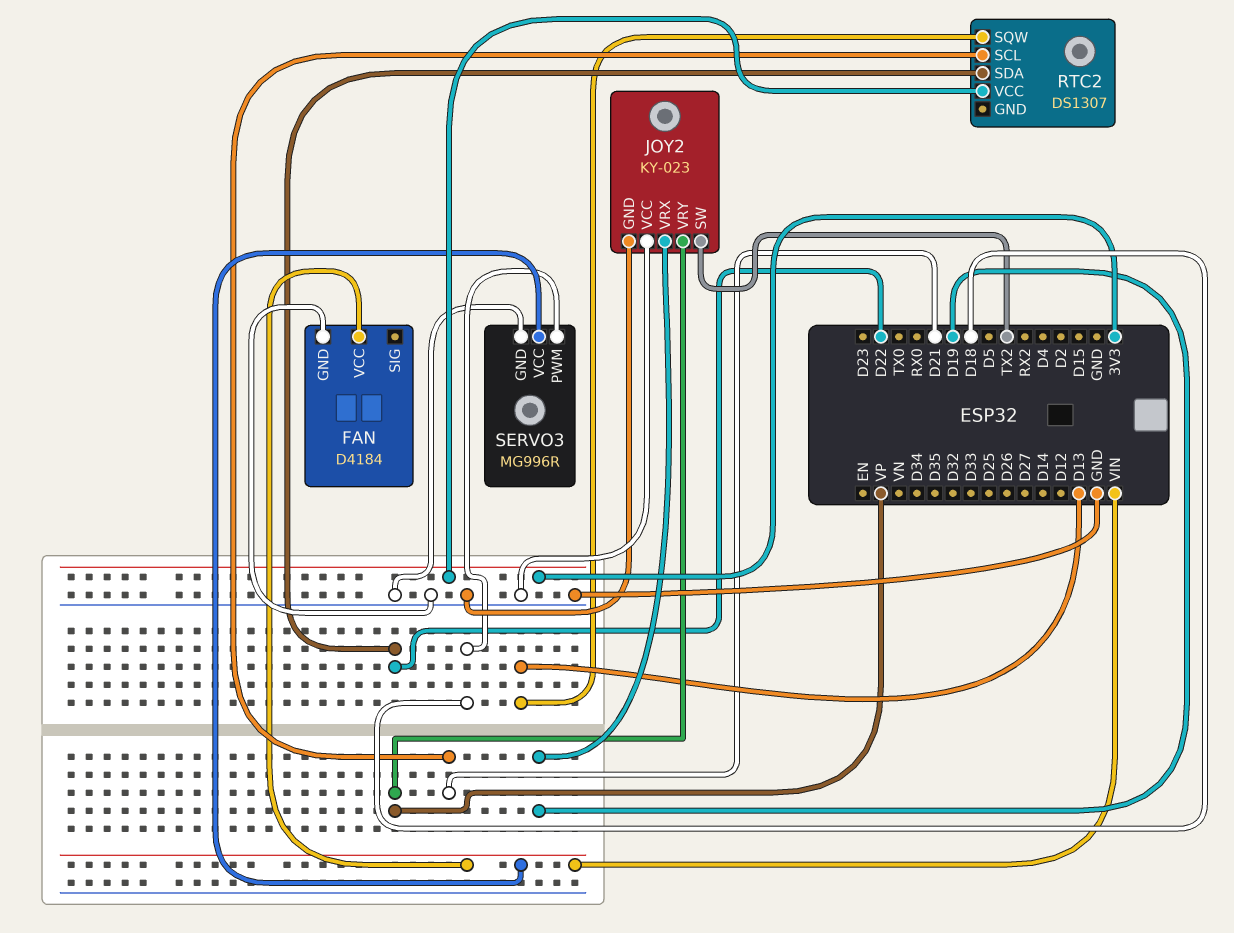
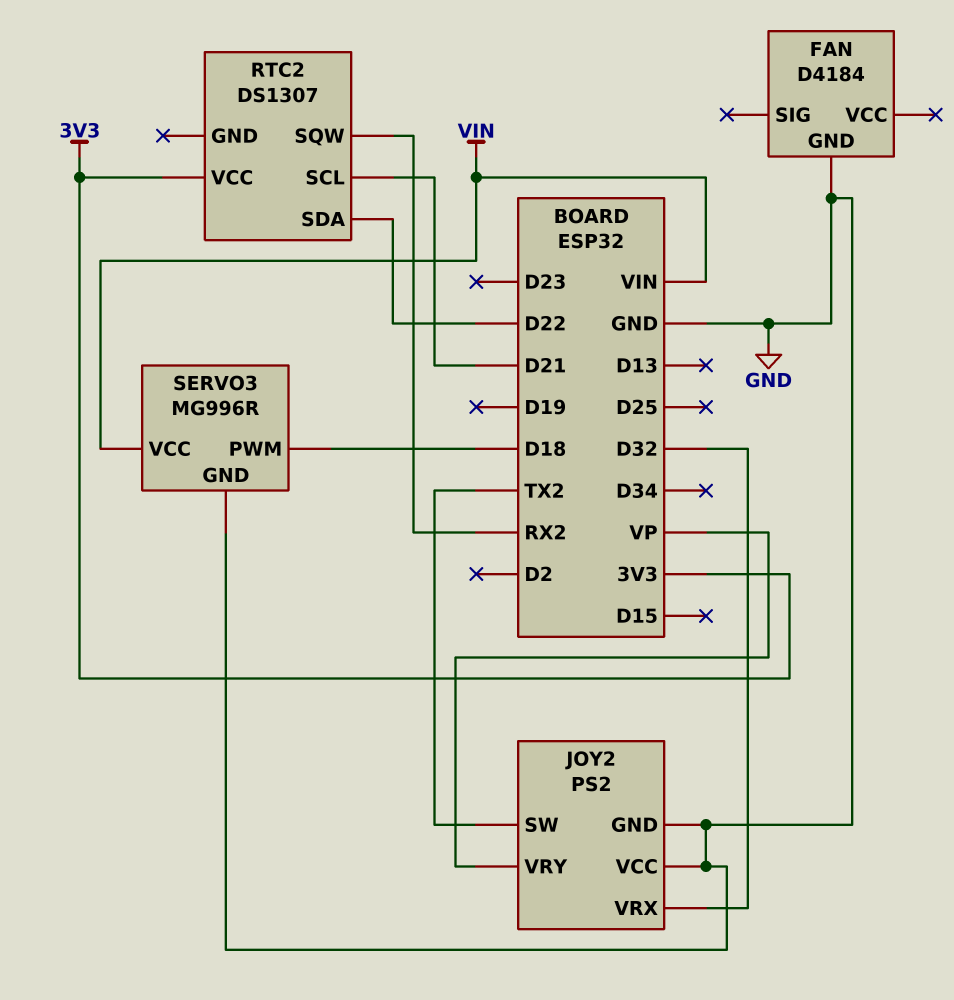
FAN pin VCC: VIN -> none
JOY2: KY-023 -> PS2
JOY2 pin VRX: D19 -> D32
RTC2 pin SQW: D13 -> RX2

